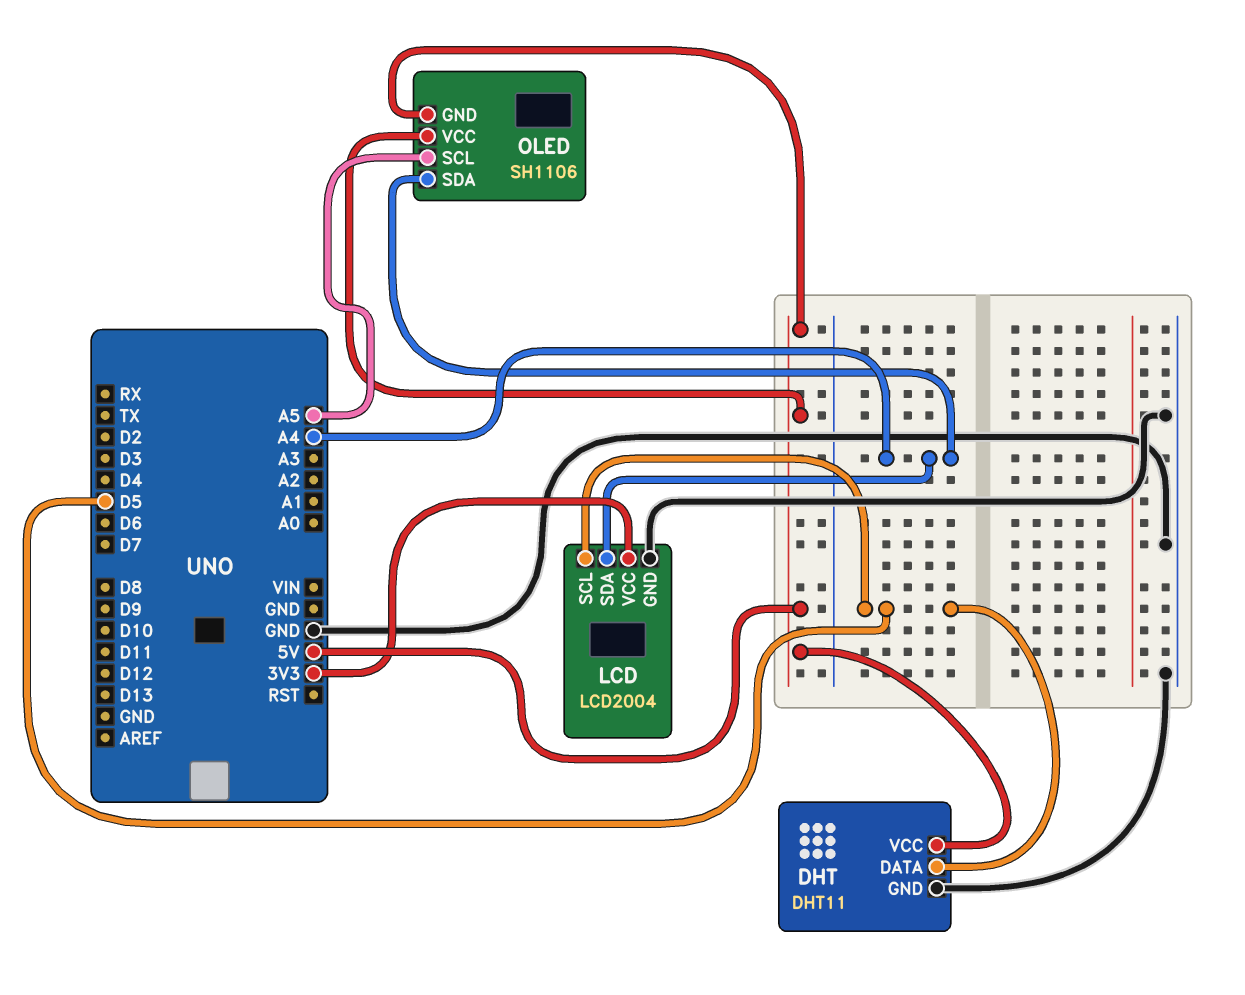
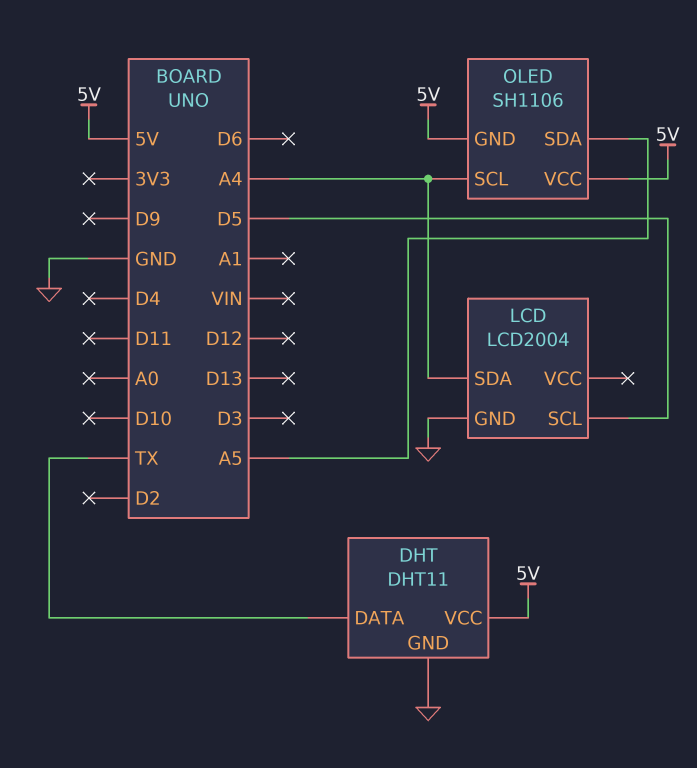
DHT pin DATA: D5 -> TX
LCD pin VCC: 3V3 -> none
OLED pin SCL: A5 -> A4
OLED pin SDA: A4 -> A5

